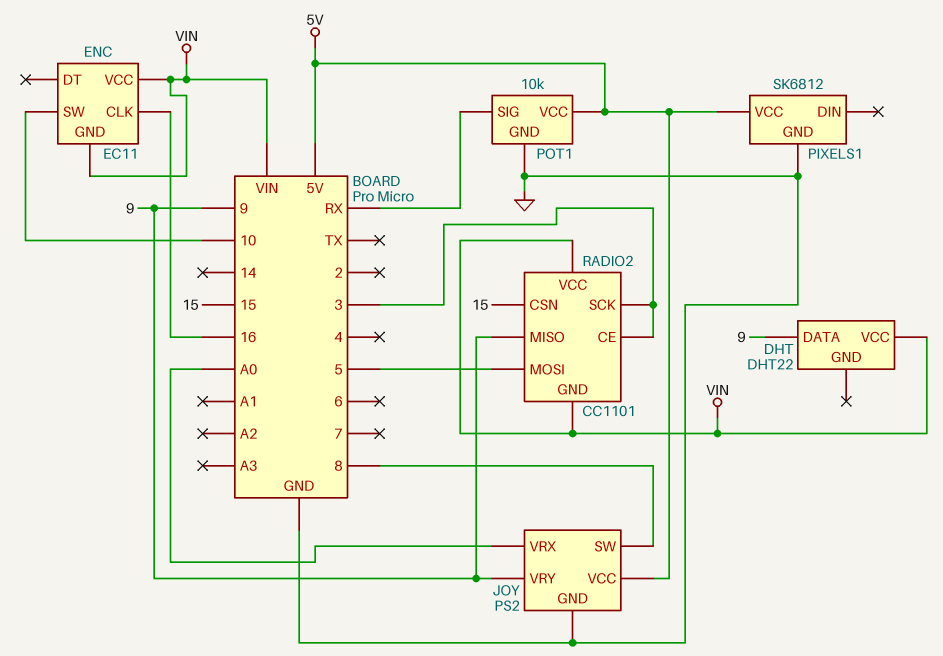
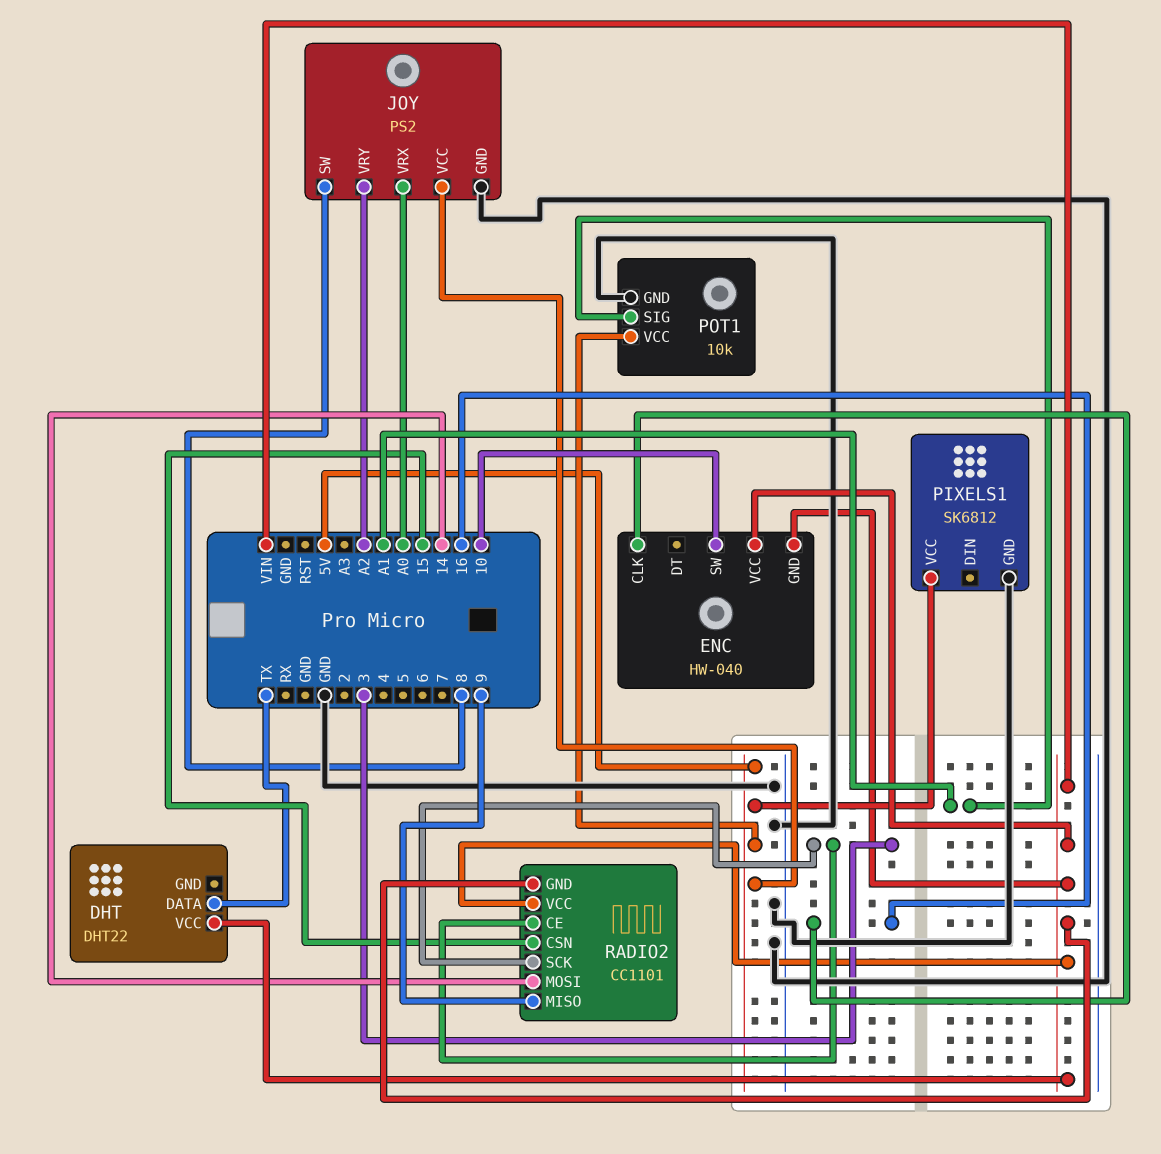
DHT pin DATA: 9 -> TX
ENC: EC11 -> HW-040
JOY pin VRY: 9 -> A2
POT1 pin SIG: RX -> A1
RADIO2 pin MOSI: 5 -> 14

